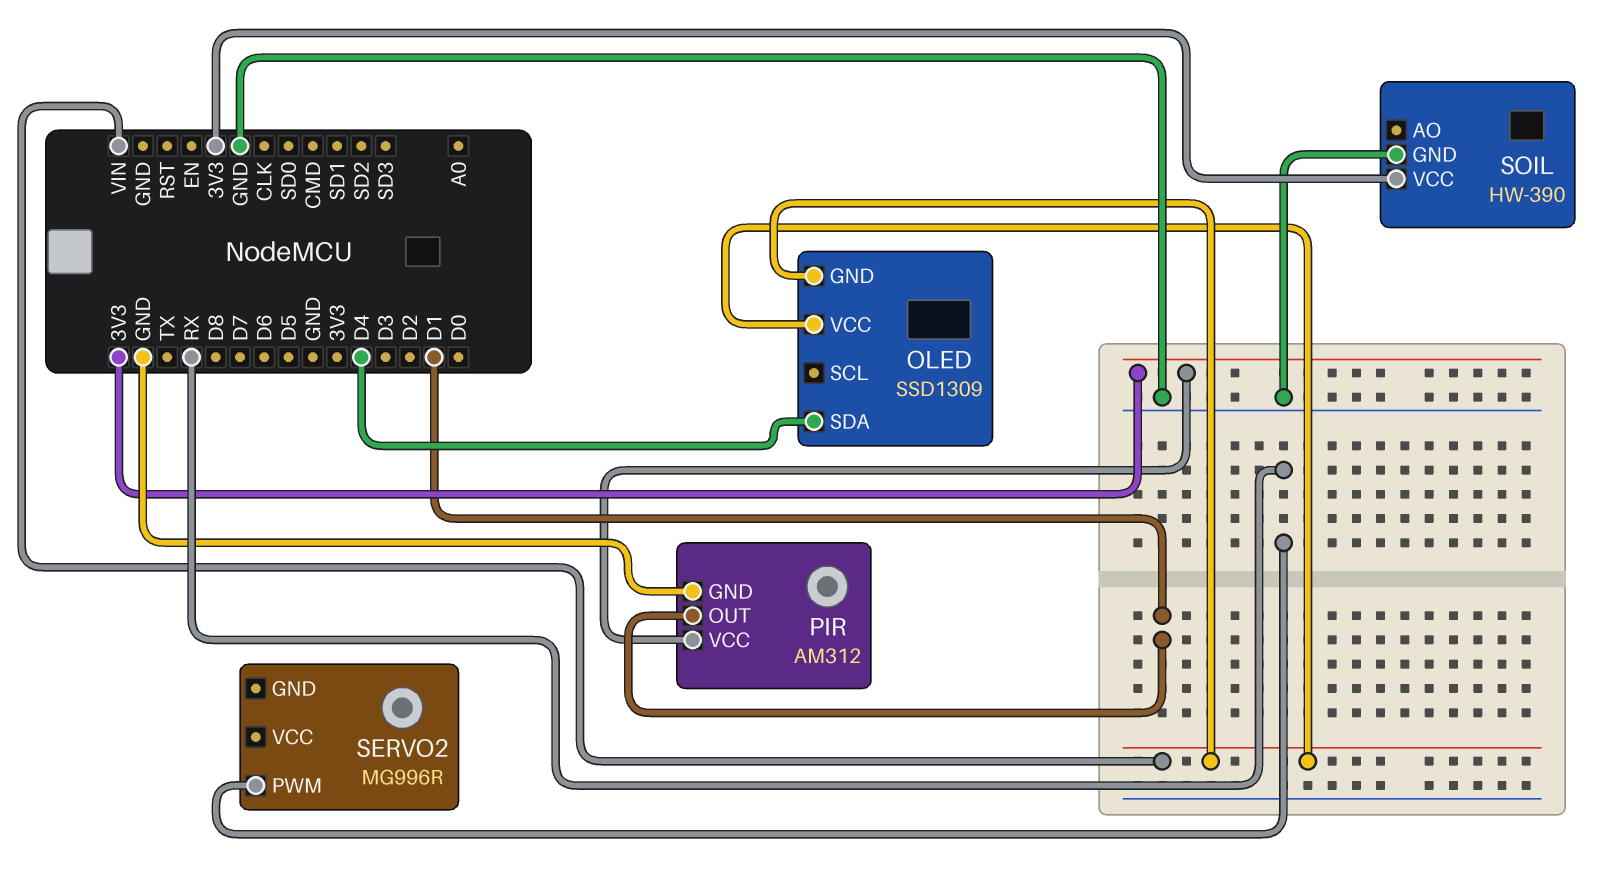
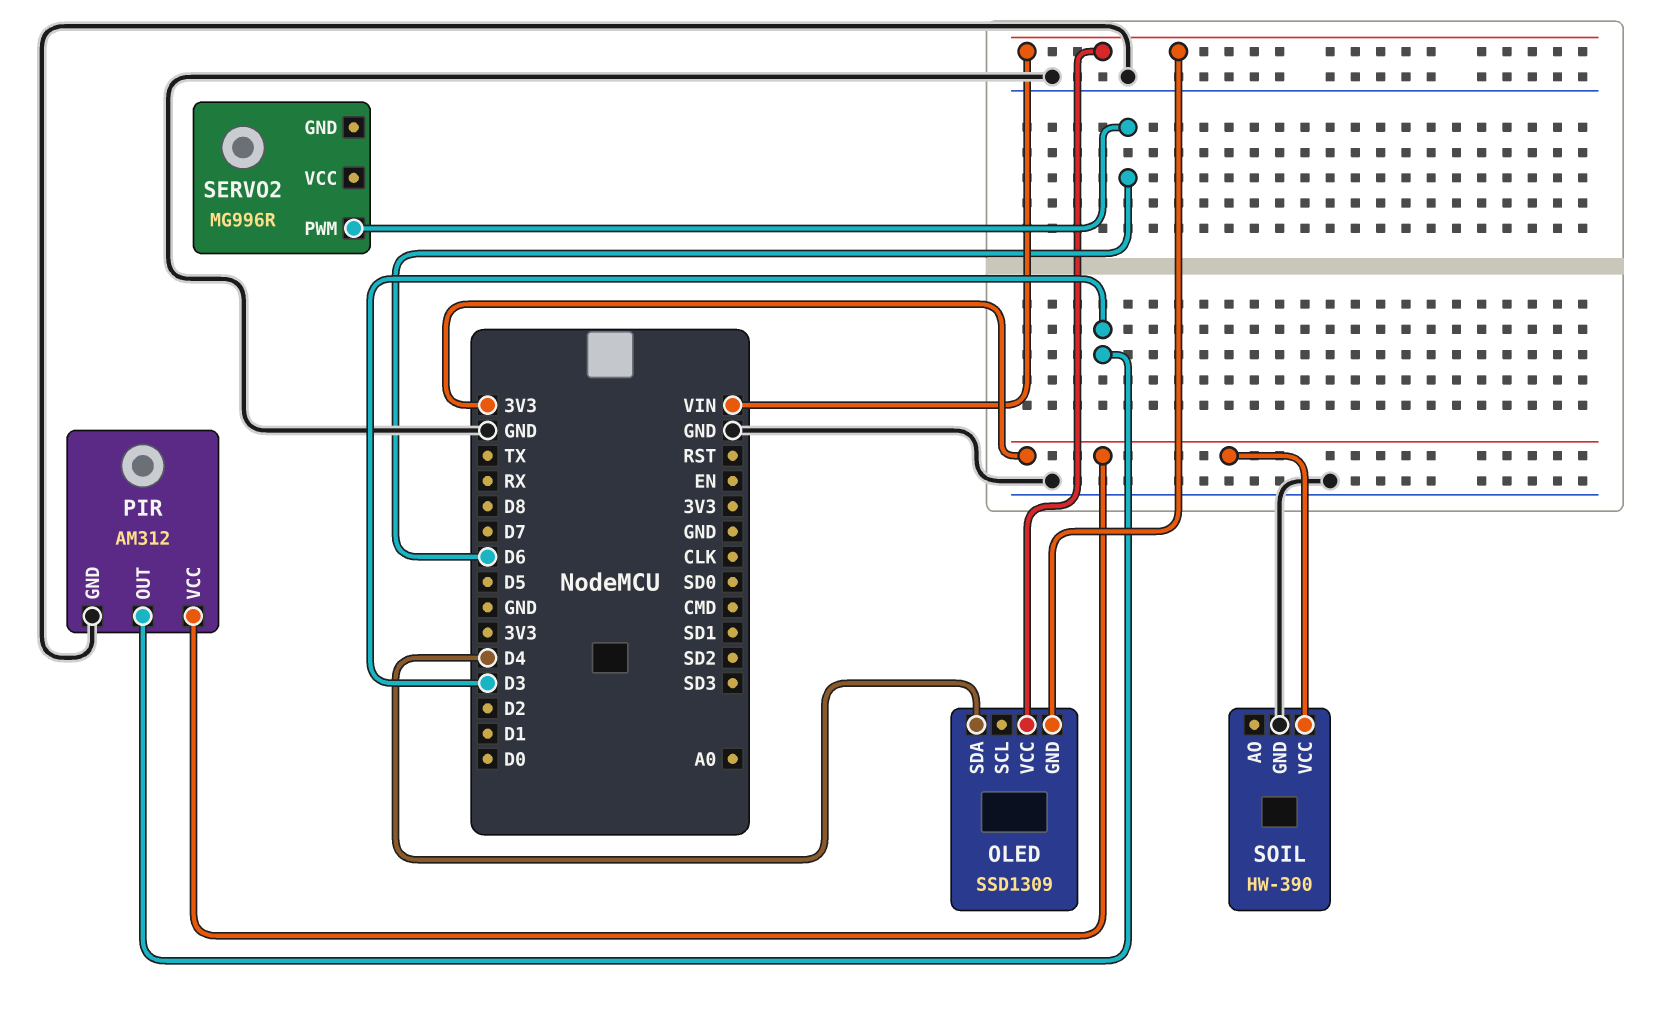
PIR pin OUT: D1 -> D3
SERVO2 pin PWM: RX -> D6

